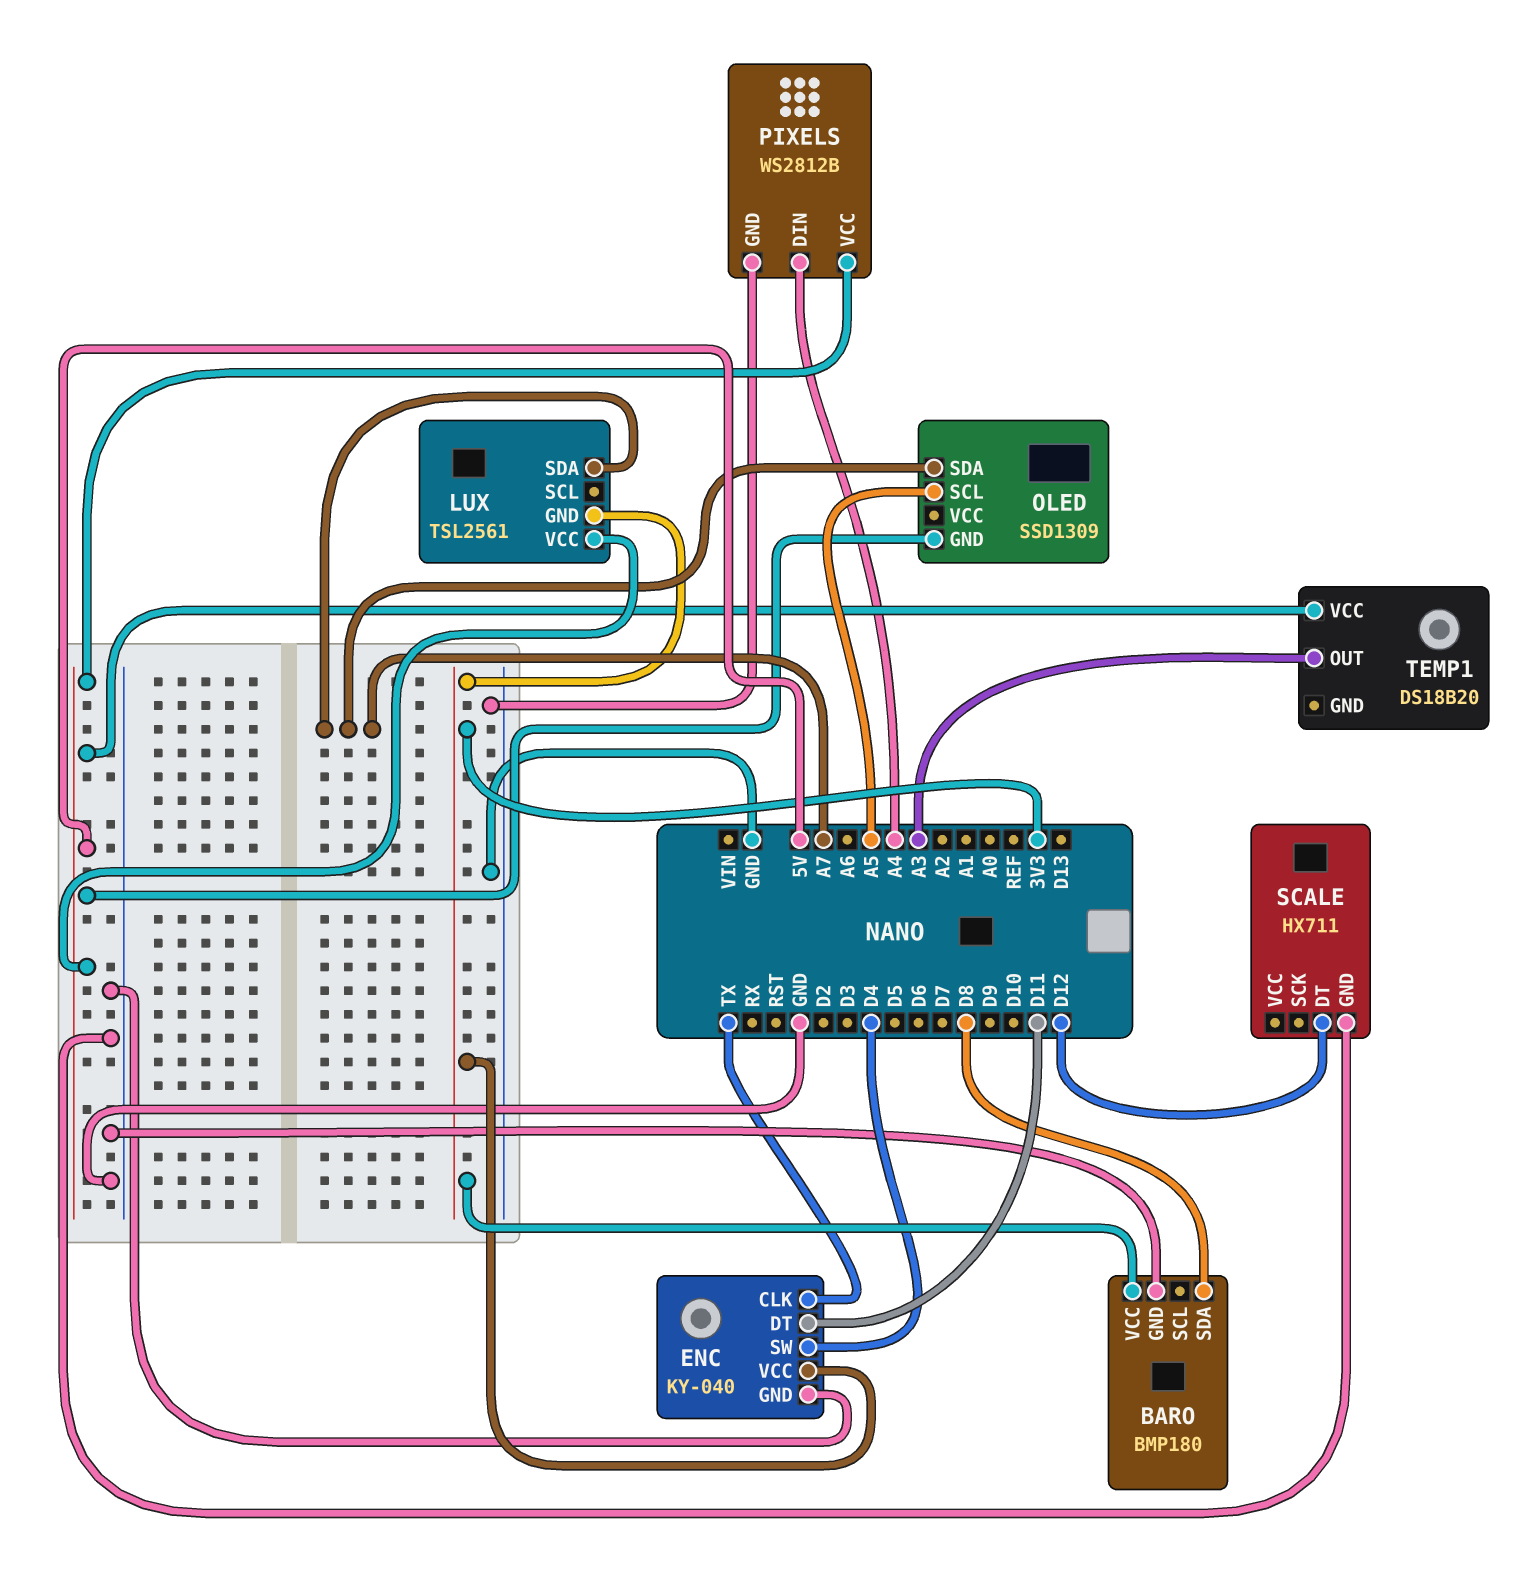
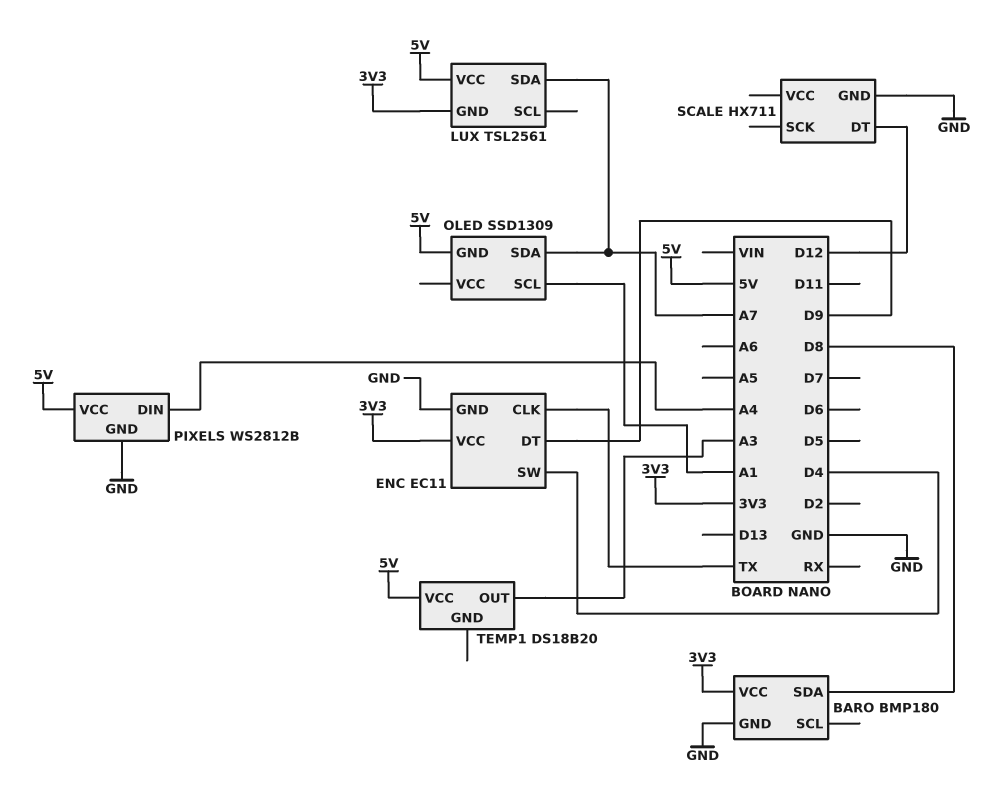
ENC: KY-040 -> EC11
ENC pin DT: D11 -> D9
OLED pin SCL: A5 -> A1

